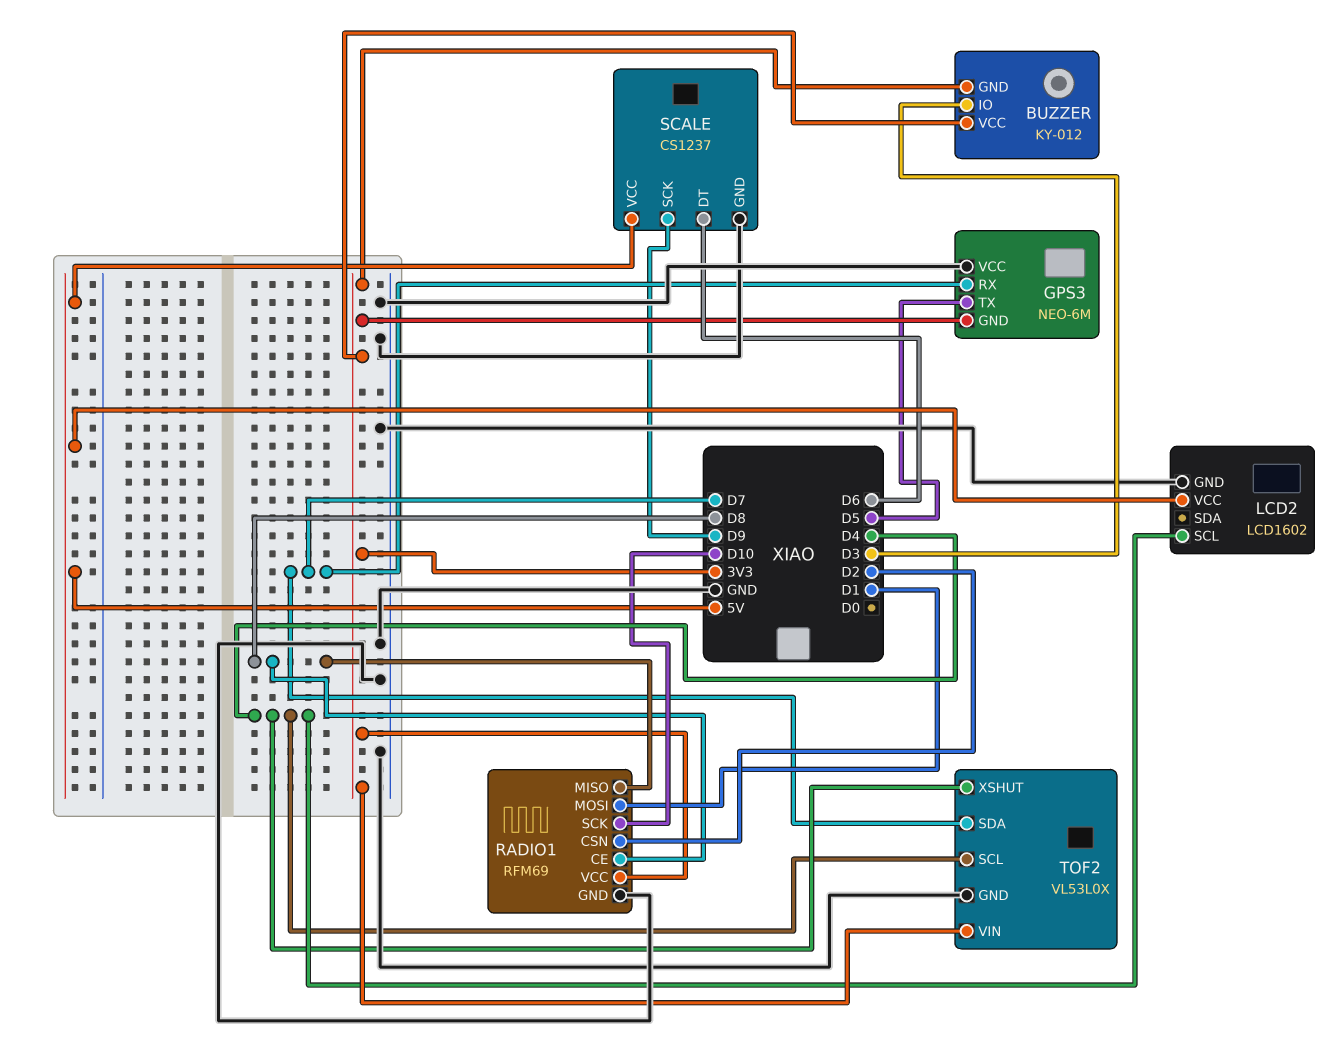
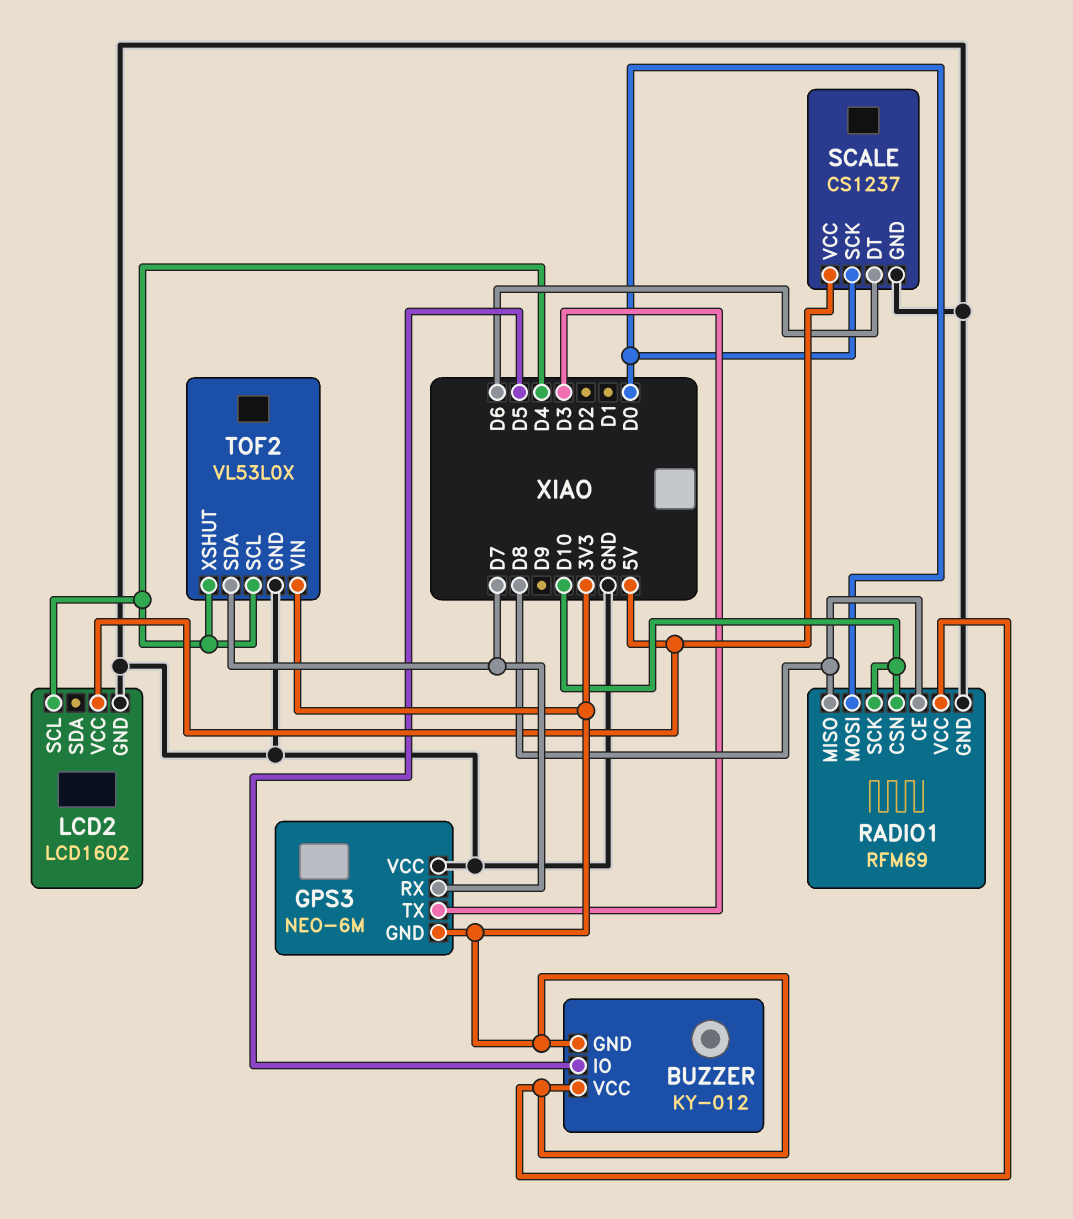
BUZZER pin IO: D3 -> D5
GPS3 pin TX: D5 -> D3
RADIO1 pin CSN: D2 -> D10
RADIO1 pin MOSI: D1 -> D0
SCALE pin SCK: D9 -> D0

